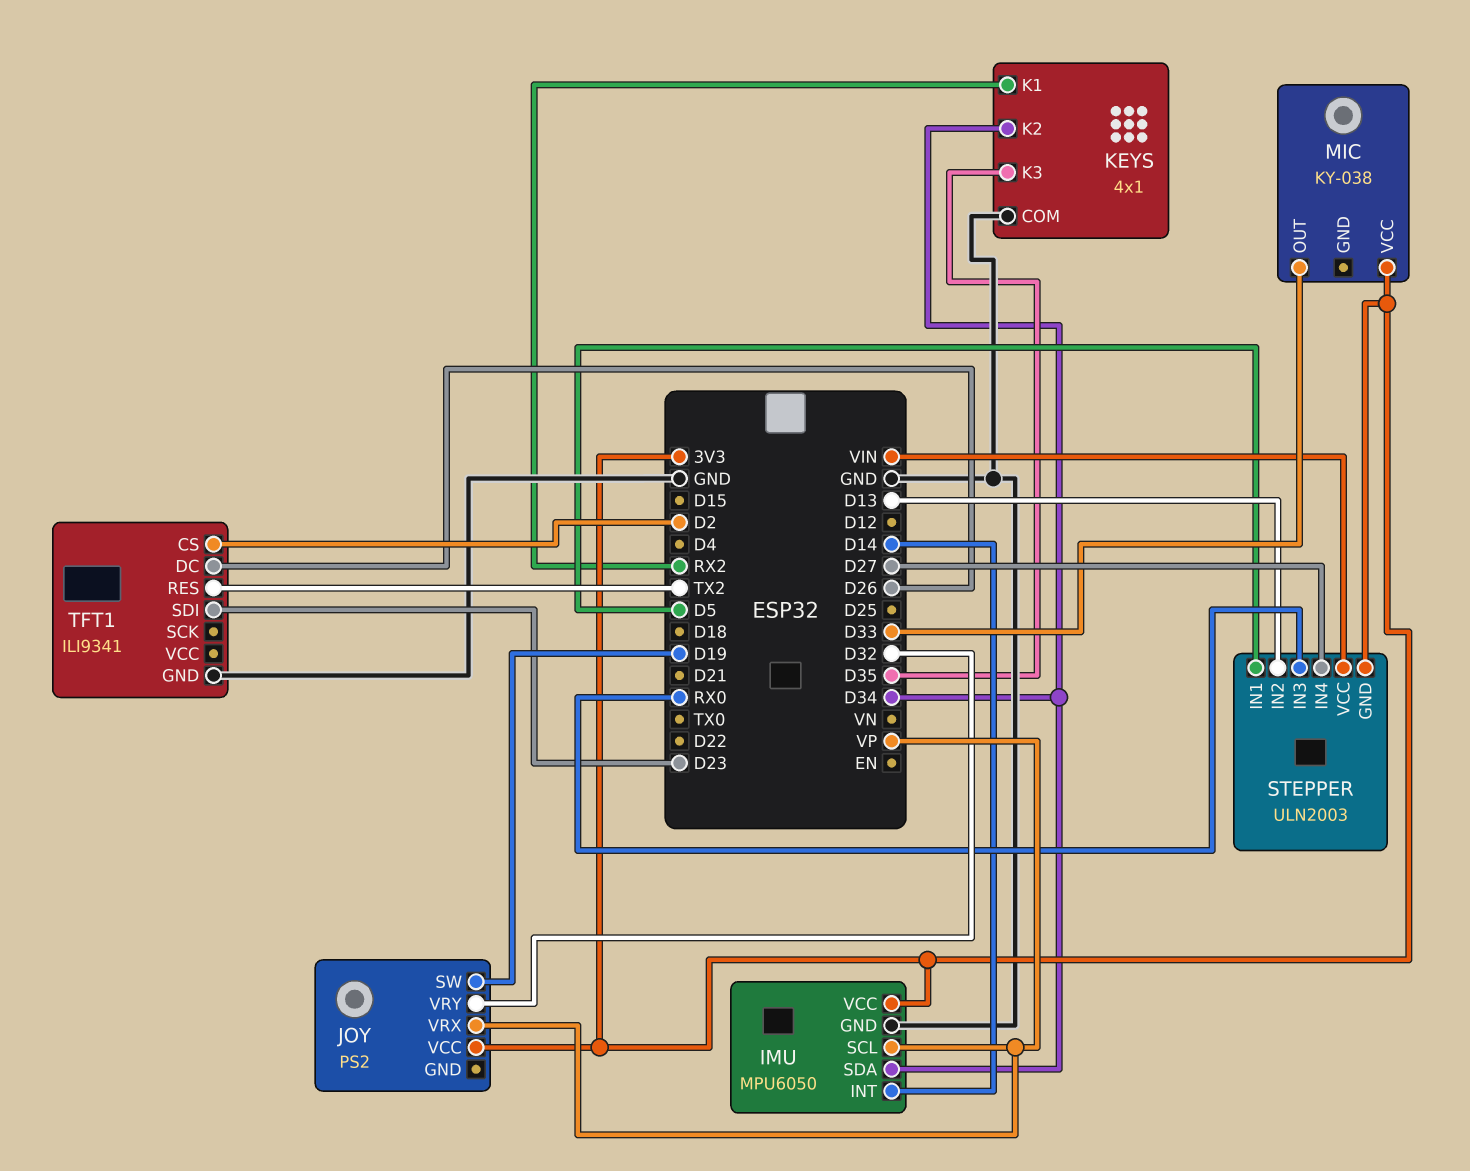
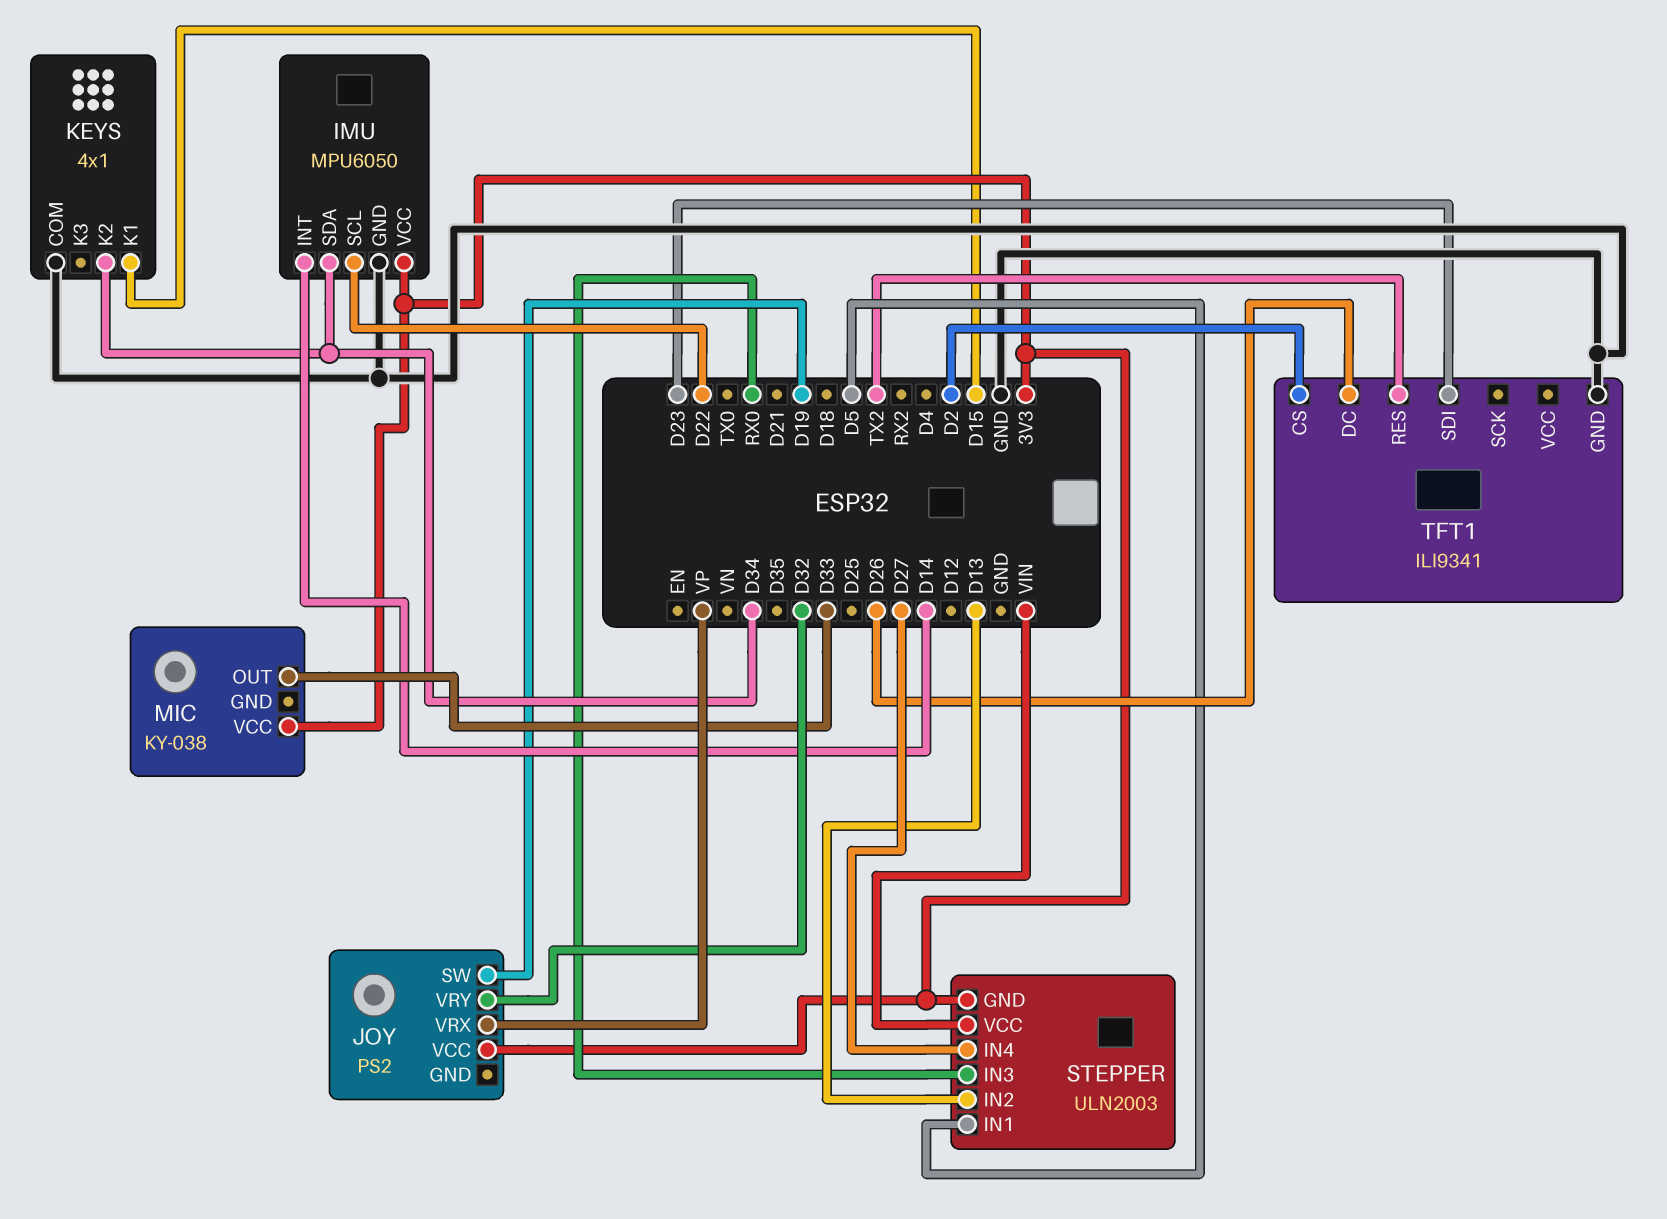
IMU pin SCL: VP -> D22
KEYS pin K1: RX2 -> D15
KEYS pin K3: D35 -> none

